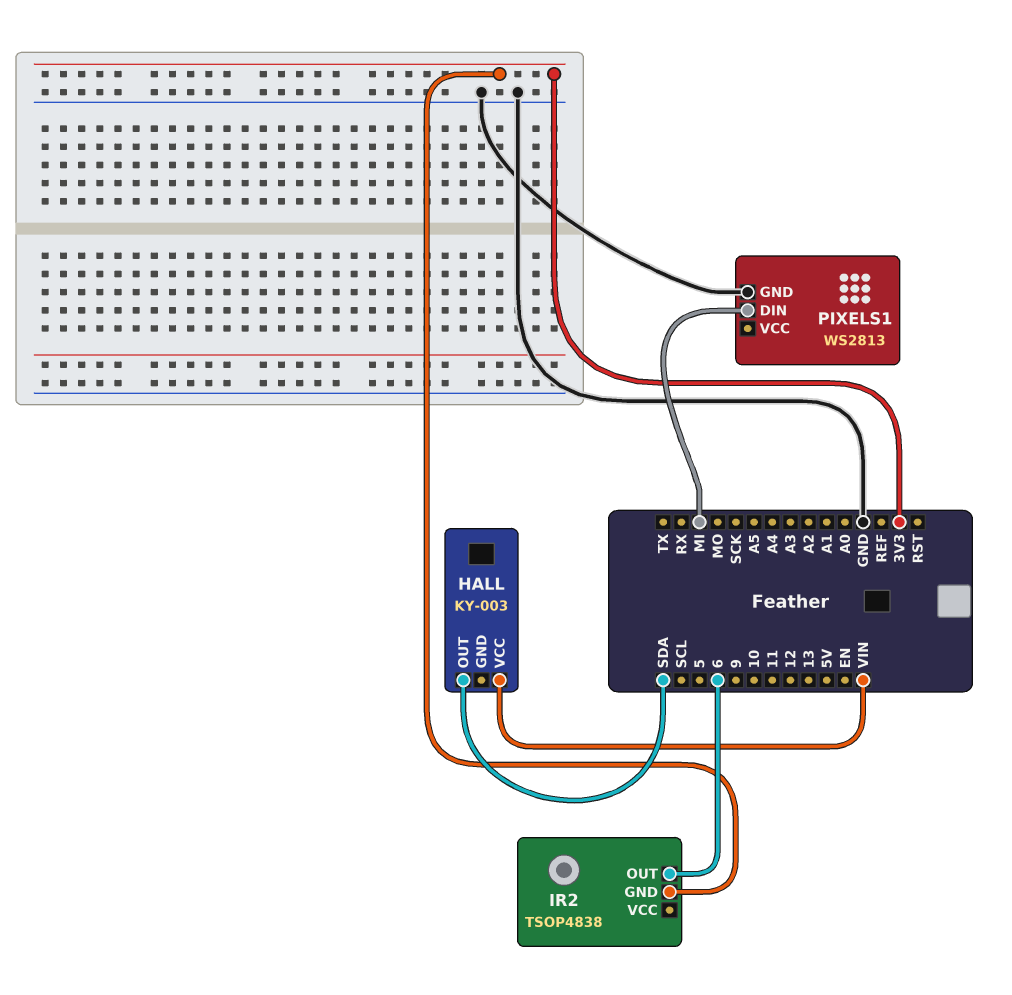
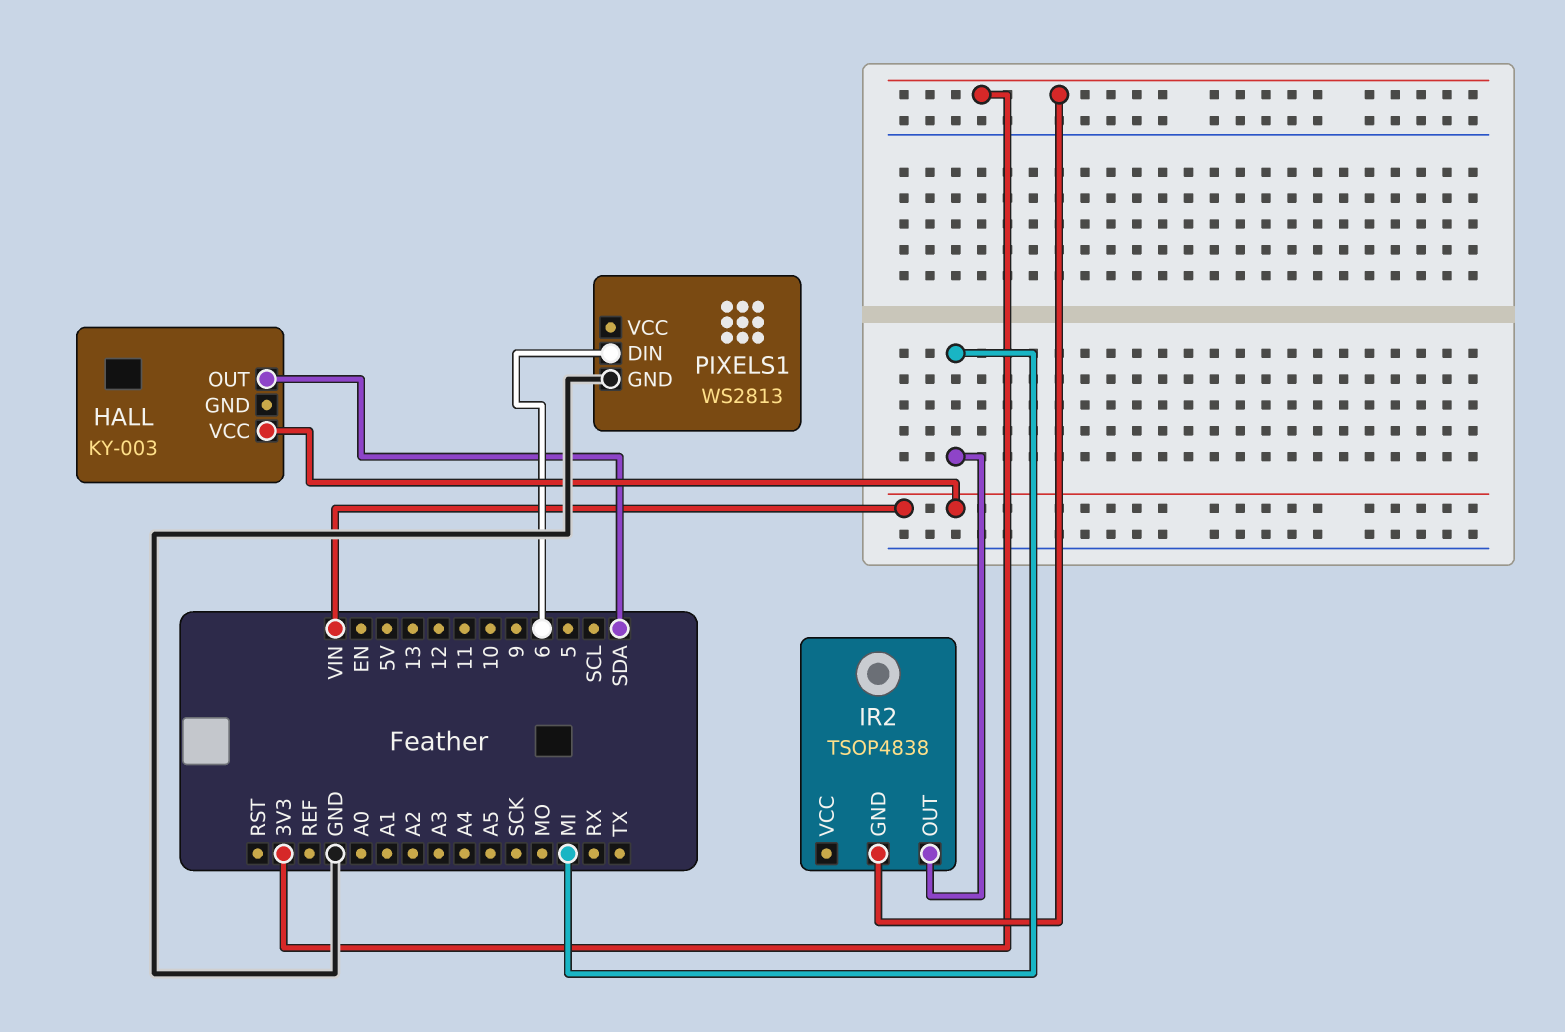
IR2 pin OUT: 6 -> MI
PIXELS1 pin DIN: MI -> 6

